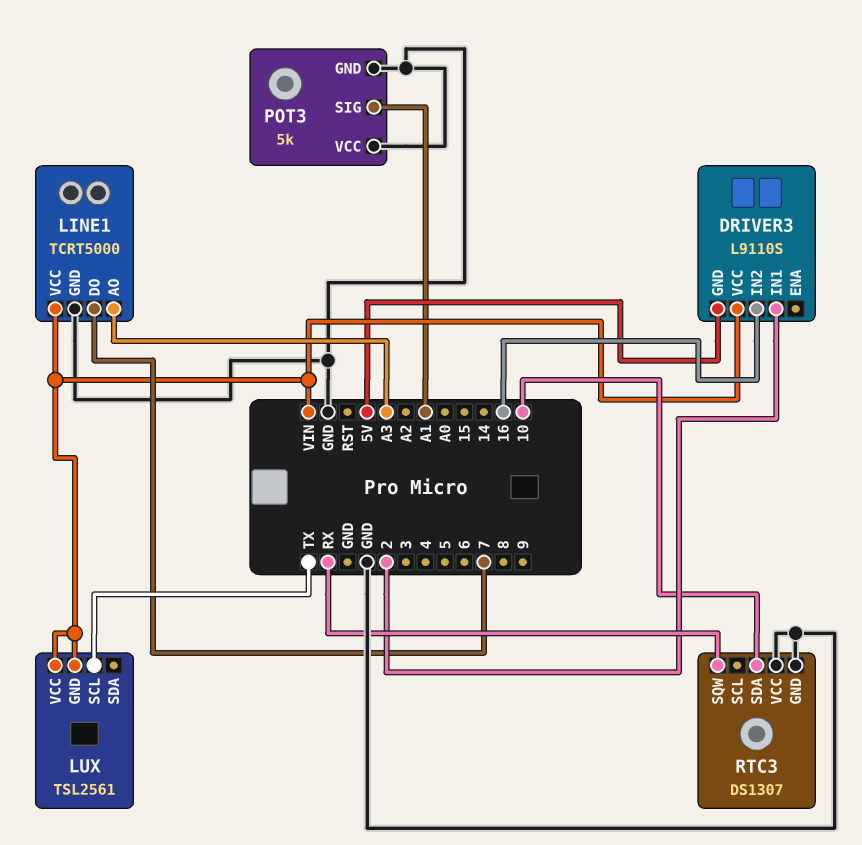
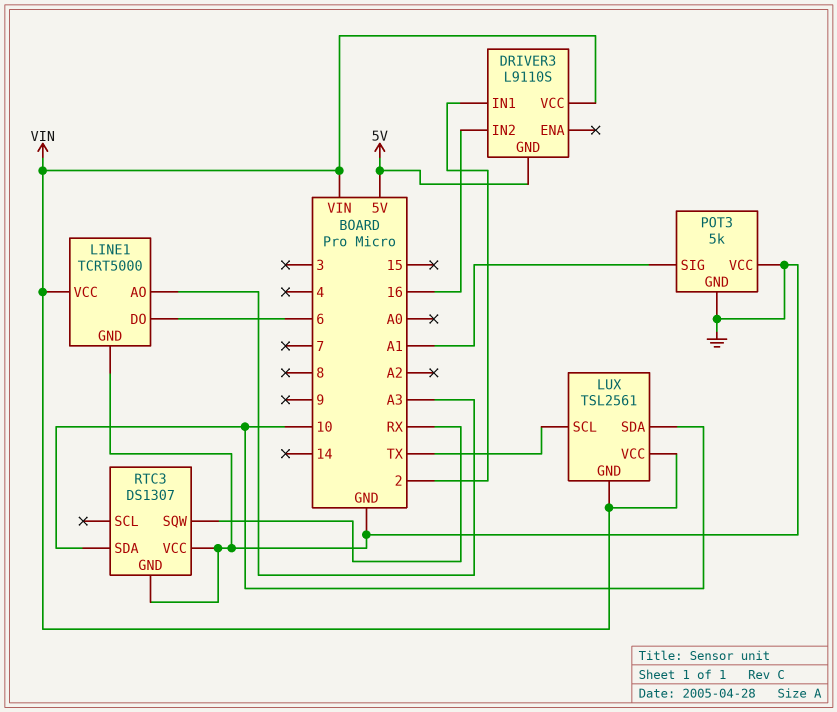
LINE1 pin DO: 7 -> 6
LUX pin SDA: none -> 10

